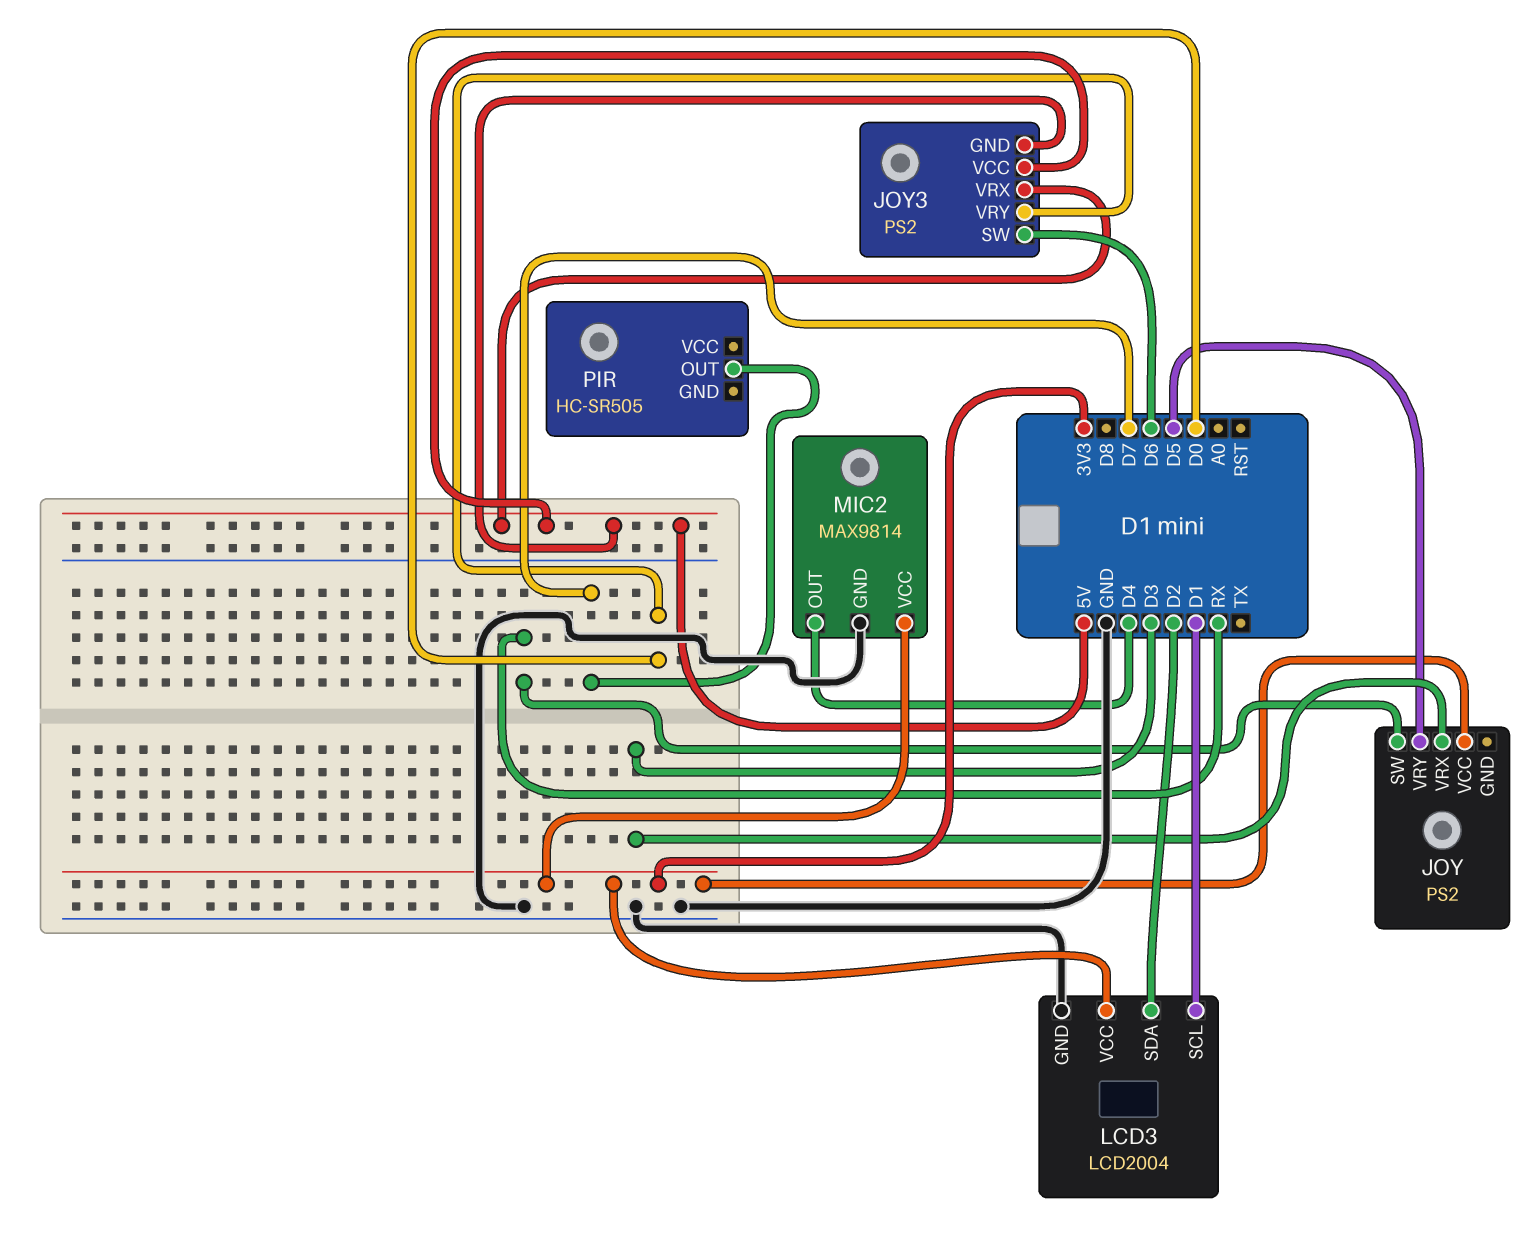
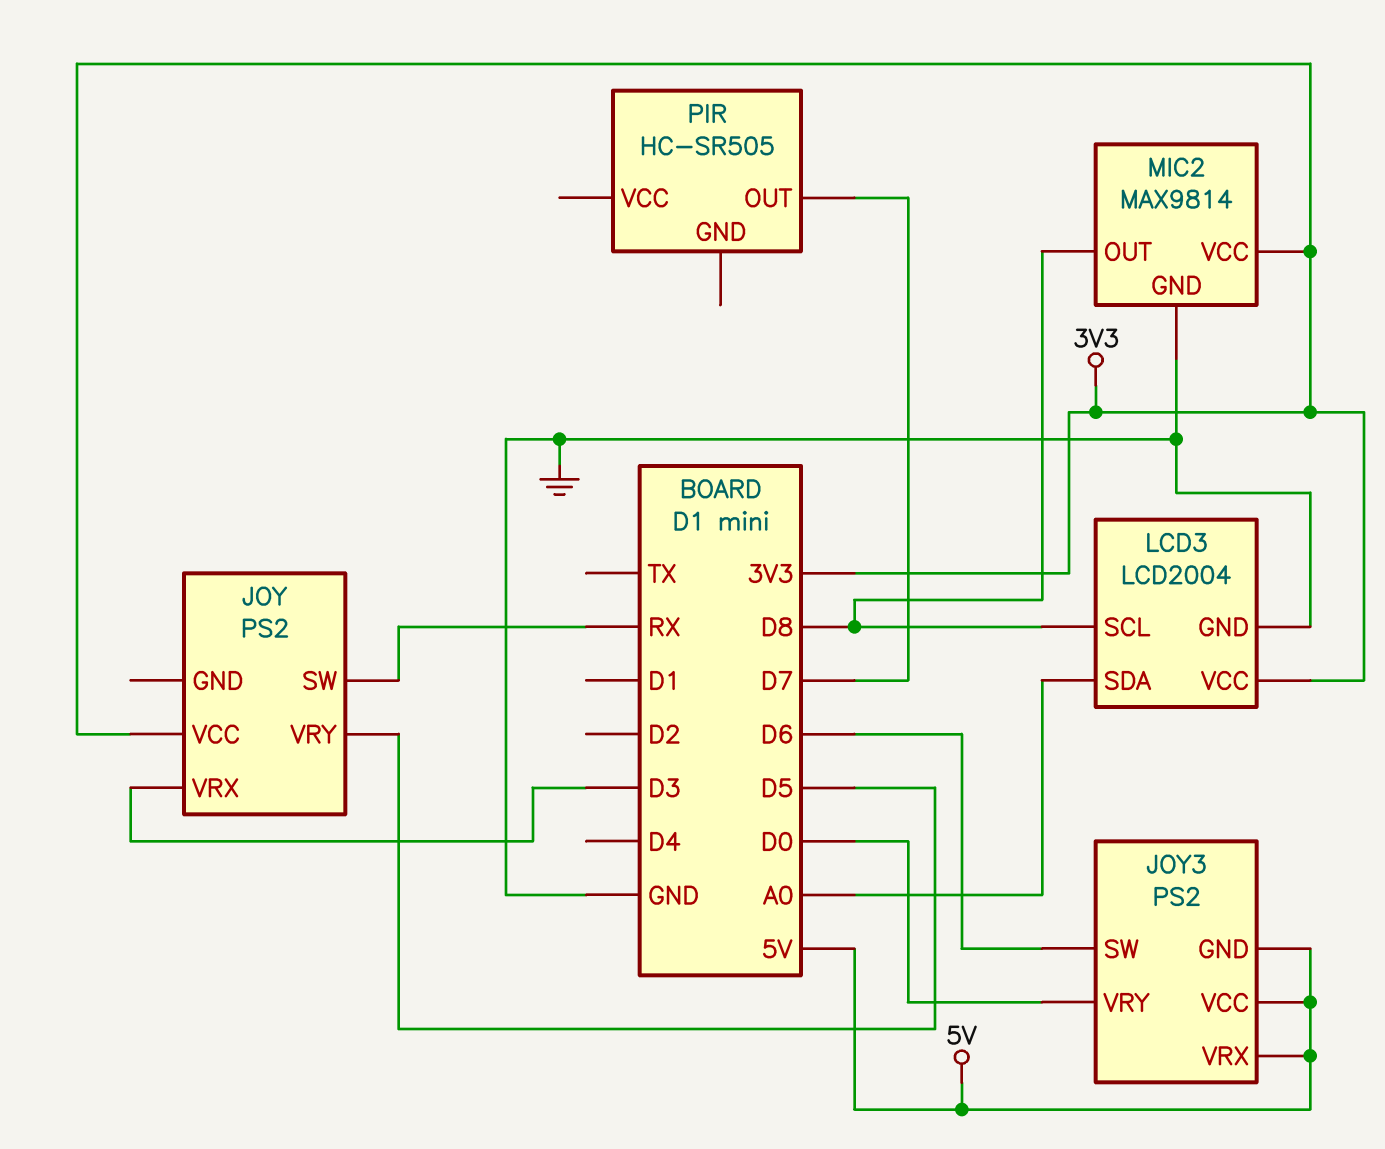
LCD3 pin SCL: D1 -> D8
LCD3 pin SDA: D2 -> A0
MIC2 pin OUT: D4 -> D8

